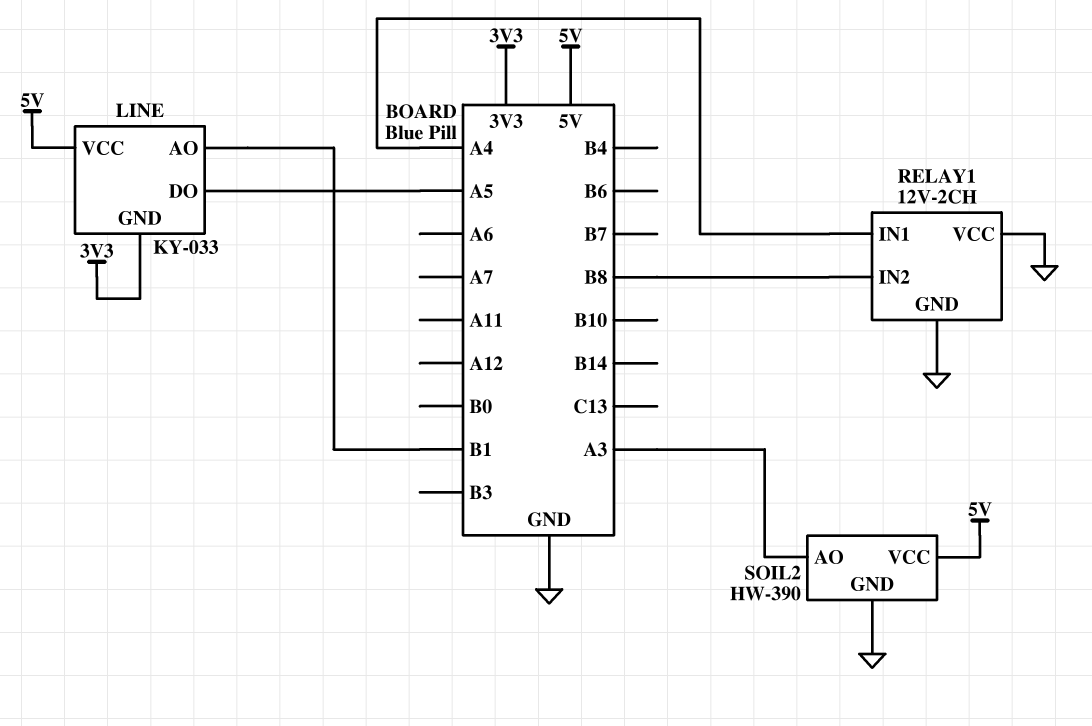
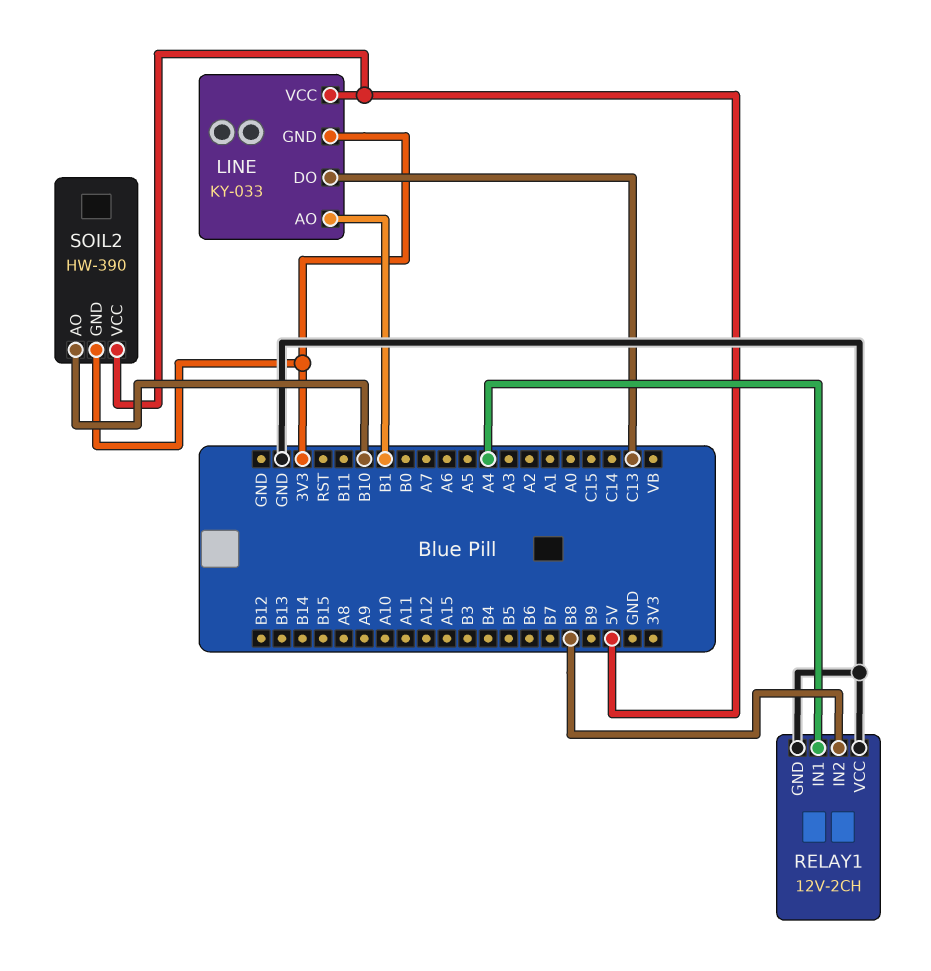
LINE pin DO: A5 -> C13
SOIL2 pin AO: A3 -> B10
SOIL2 pin GND: GND -> 3V3

